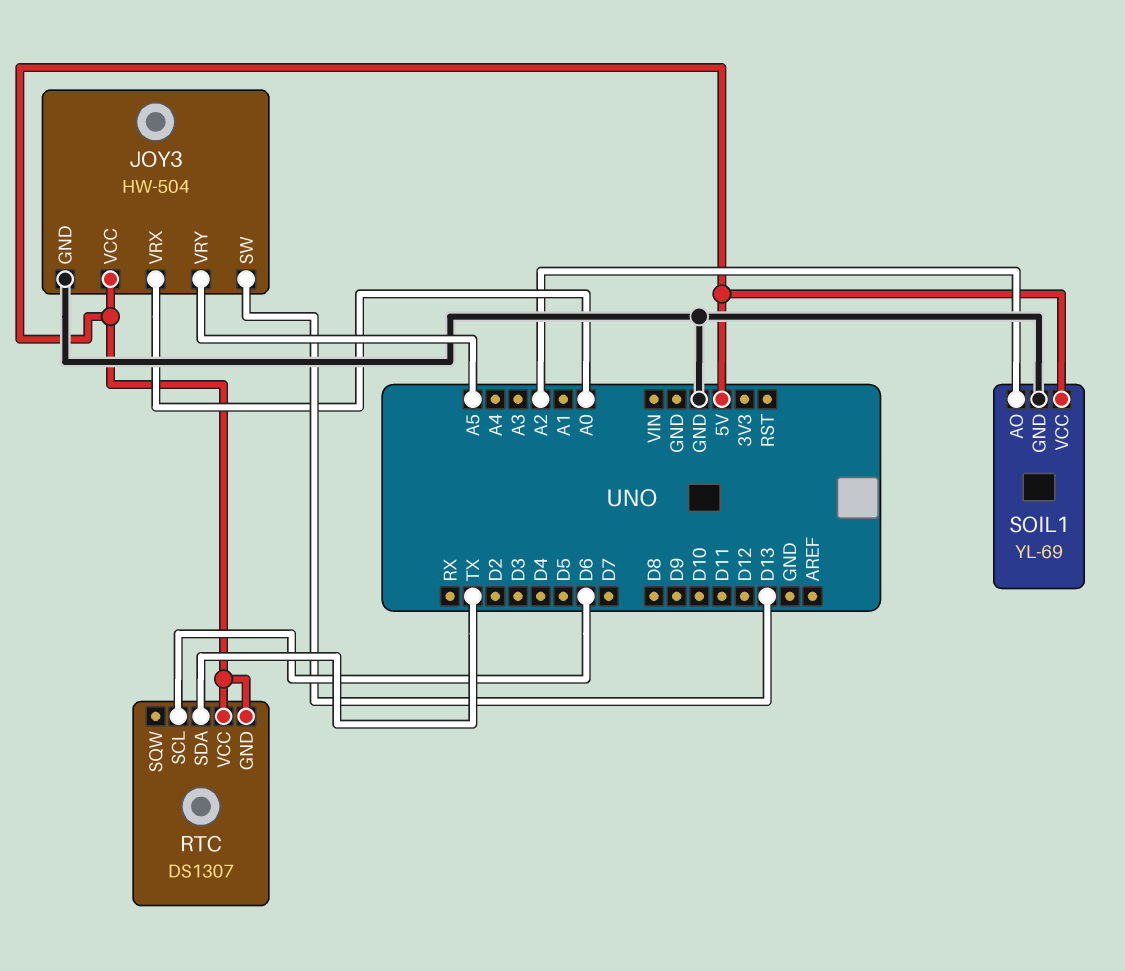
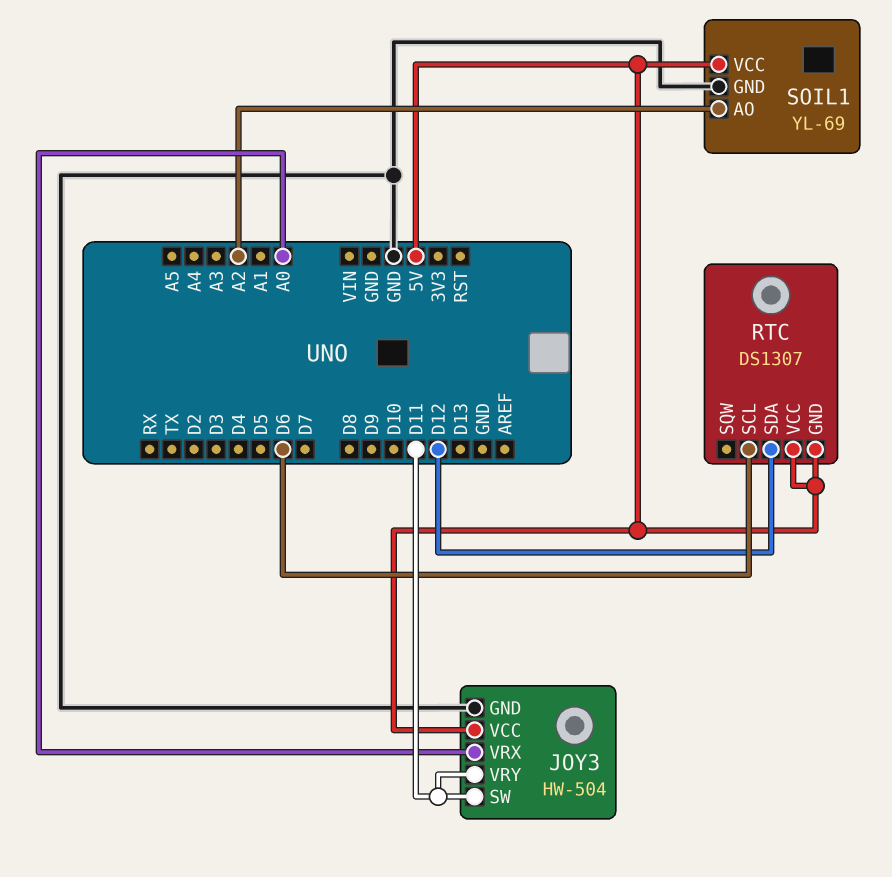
JOY3 pin SW: D13 -> D11
JOY3 pin VRY: A5 -> D11
RTC pin SDA: TX -> D12

